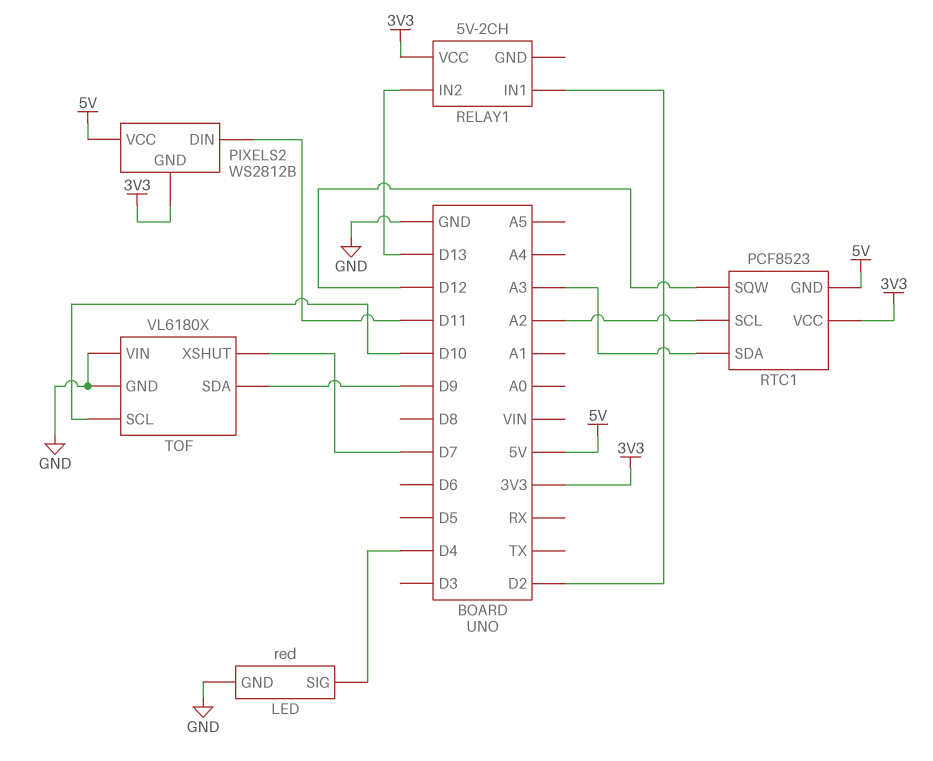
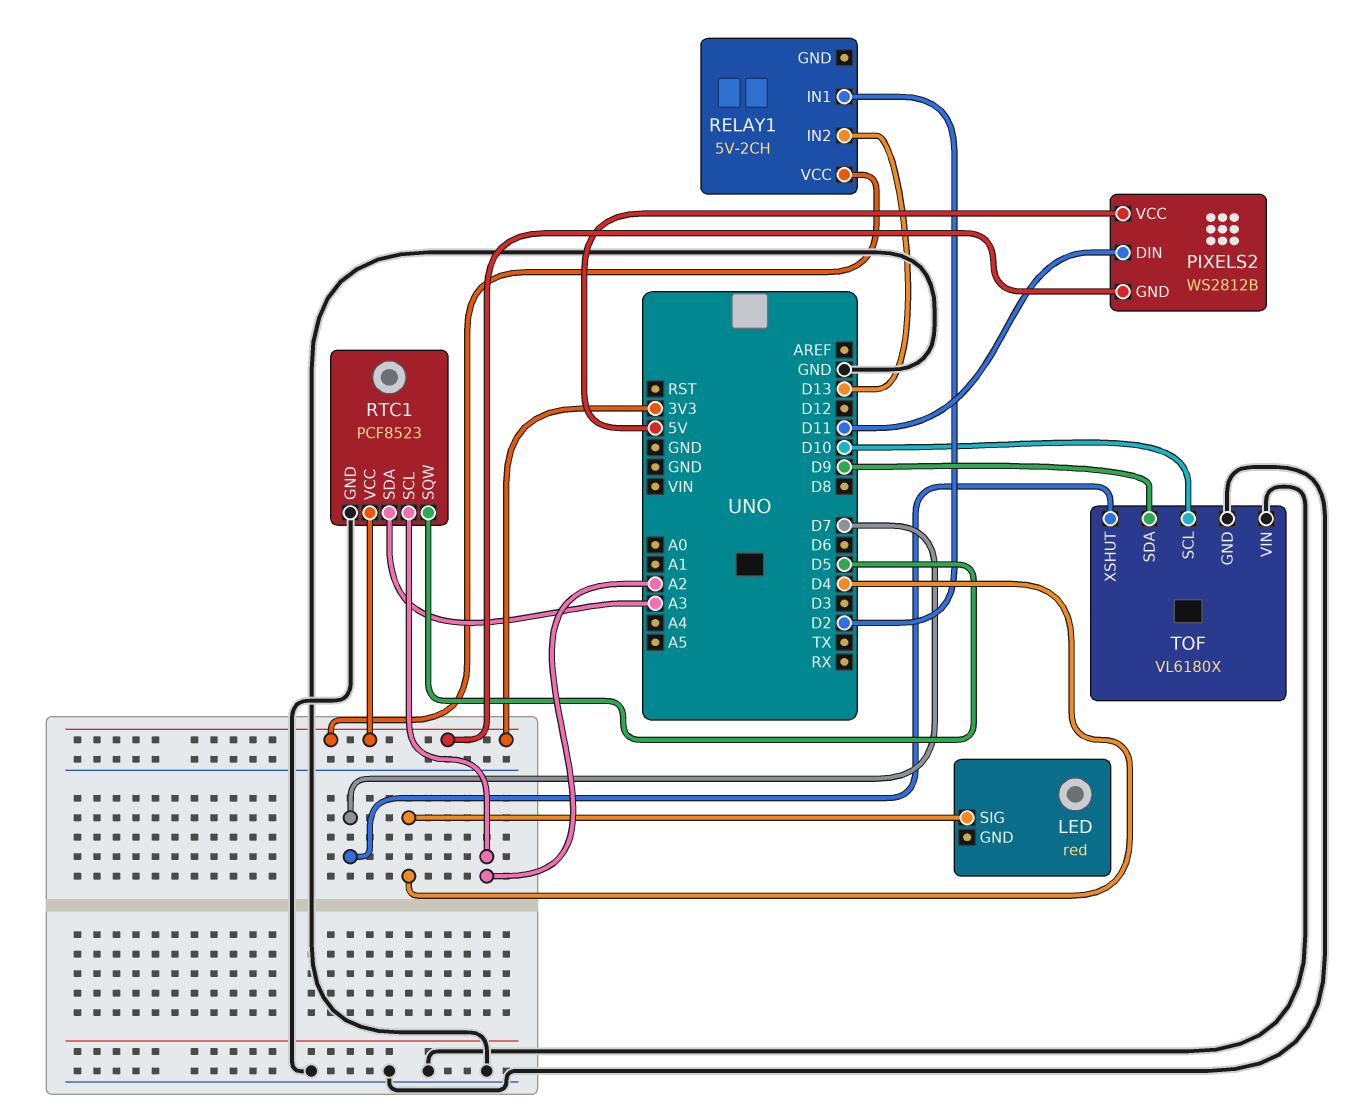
LED pin GND: GND -> none
RTC1 pin GND: 5V -> GND
RTC1 pin SQW: D12 -> D5

